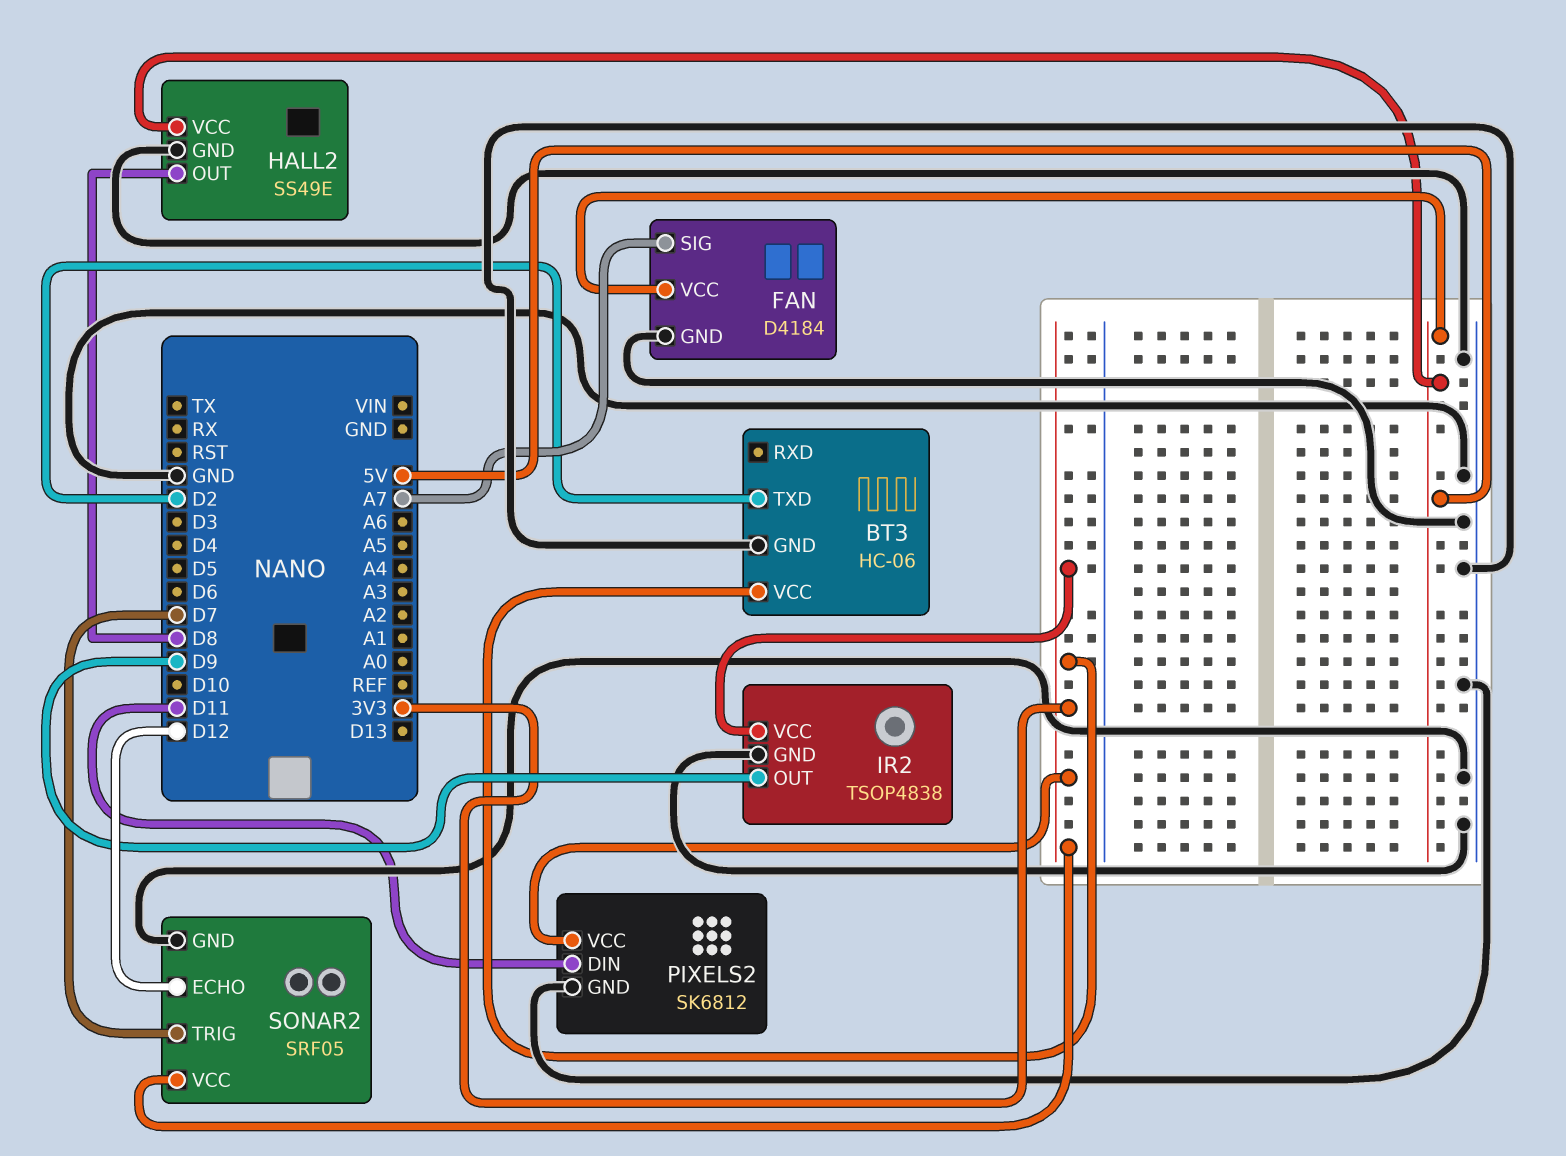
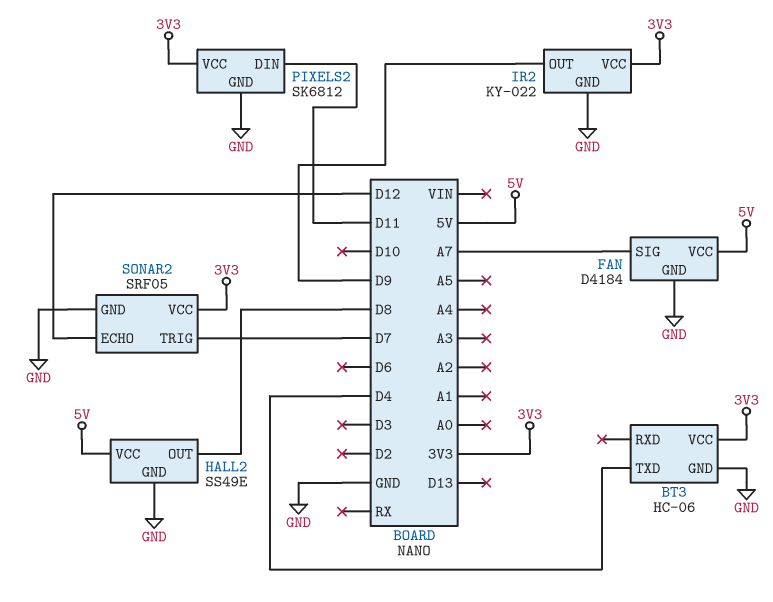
BT3 pin TXD: D2 -> D4
IR2: TSOP4838 -> KY-022

